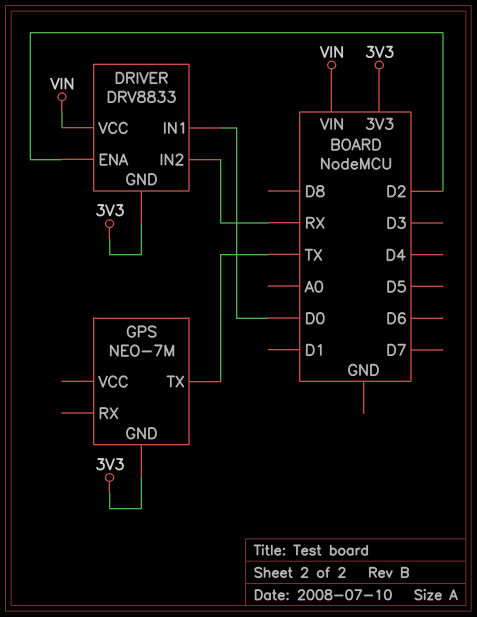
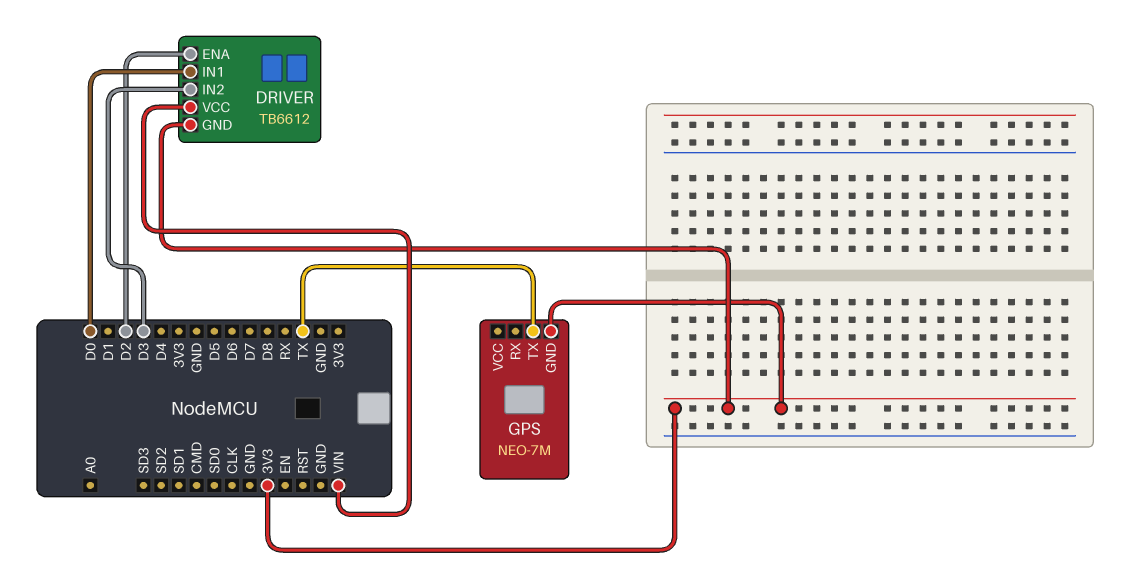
DRIVER: DRV8833 -> TB6612
DRIVER pin IN2: RX -> D3

